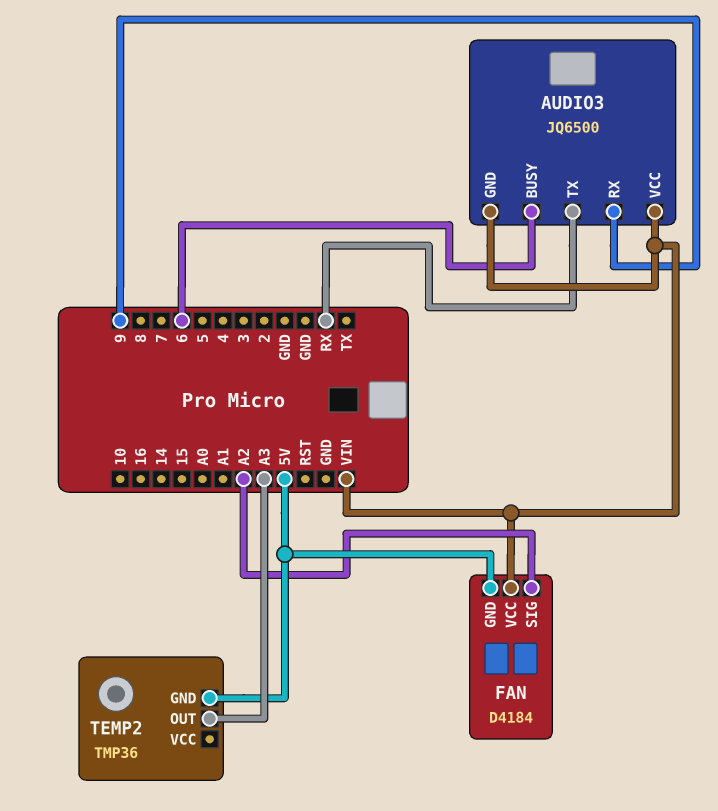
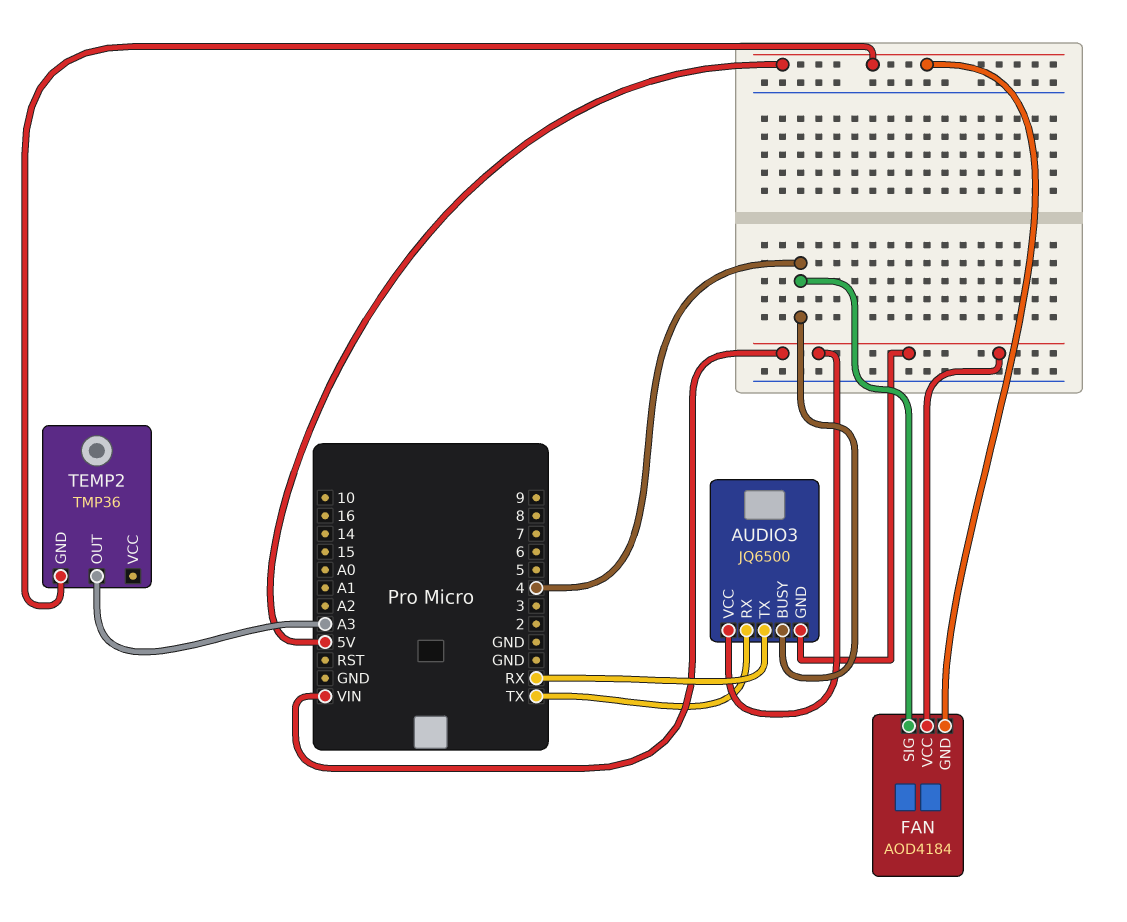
AUDIO3 pin BUSY: 6 -> 4
AUDIO3 pin RX: 9 -> TX
FAN: D4184 -> AOD4184
FAN pin SIG: A2 -> 4

